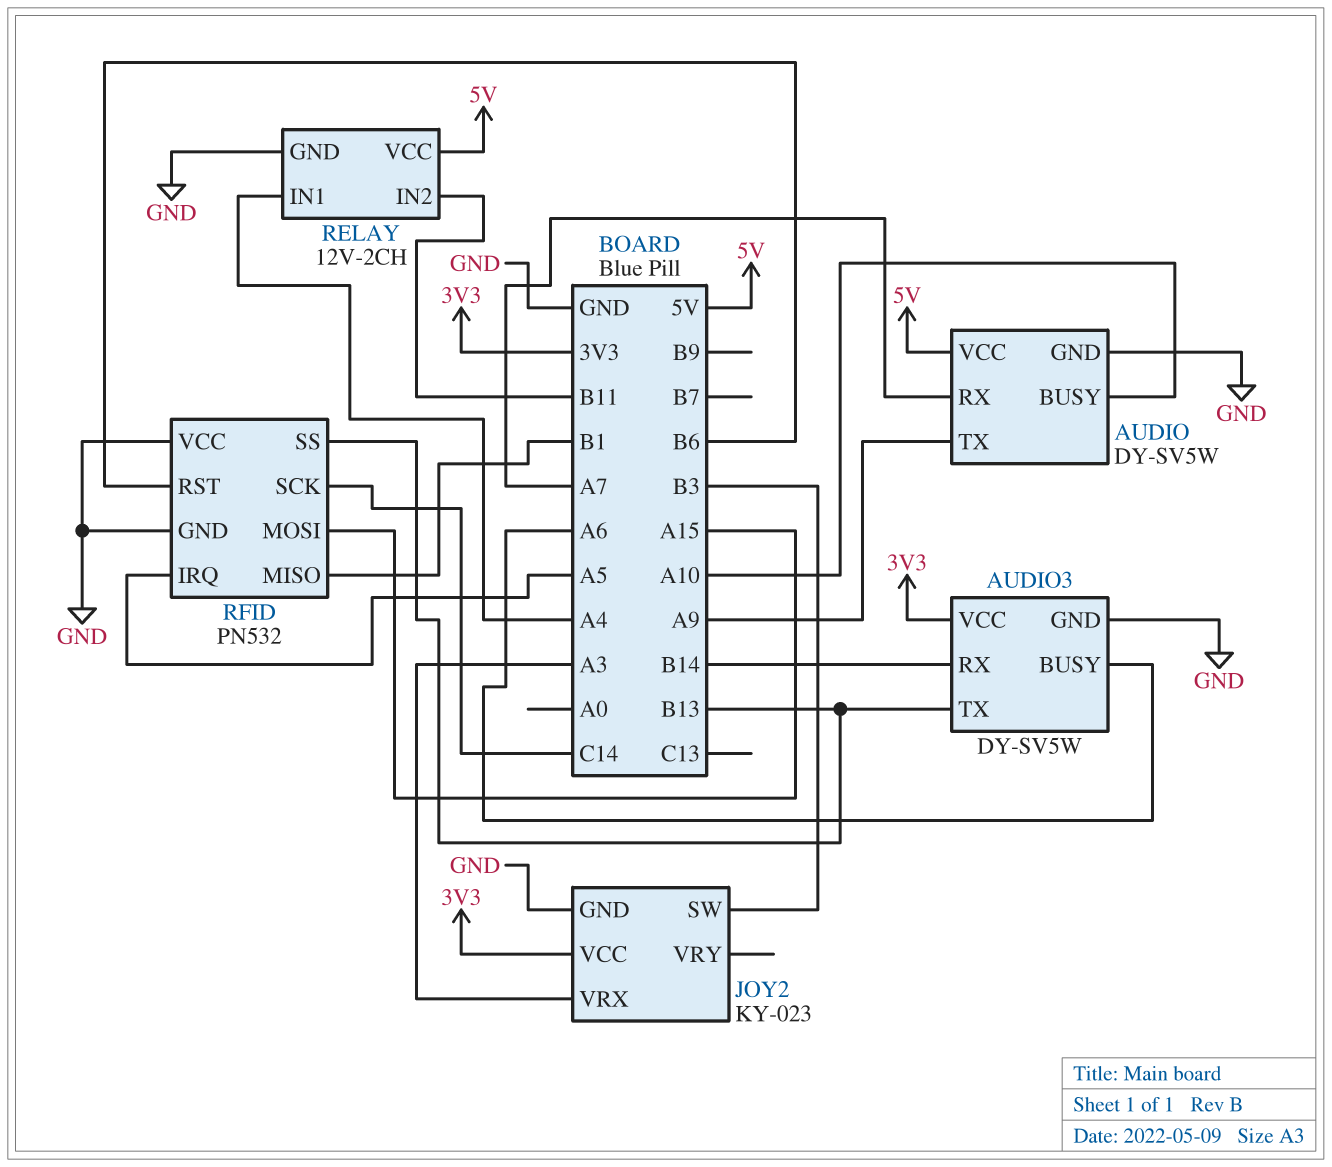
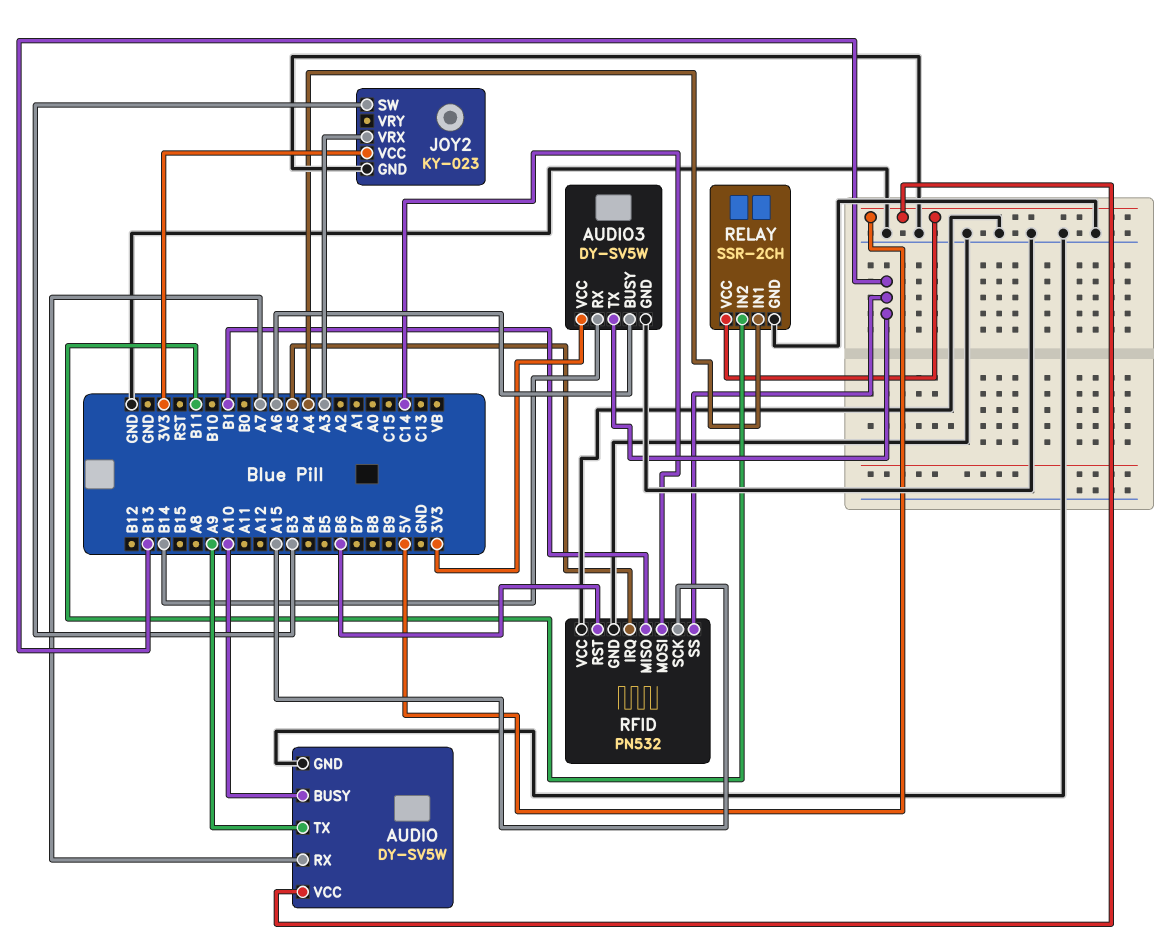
RELAY: 12V-2CH -> SSR-2CH
RFID pin MOSI: A15 -> C14
RFID pin SCK: C14 -> A15

